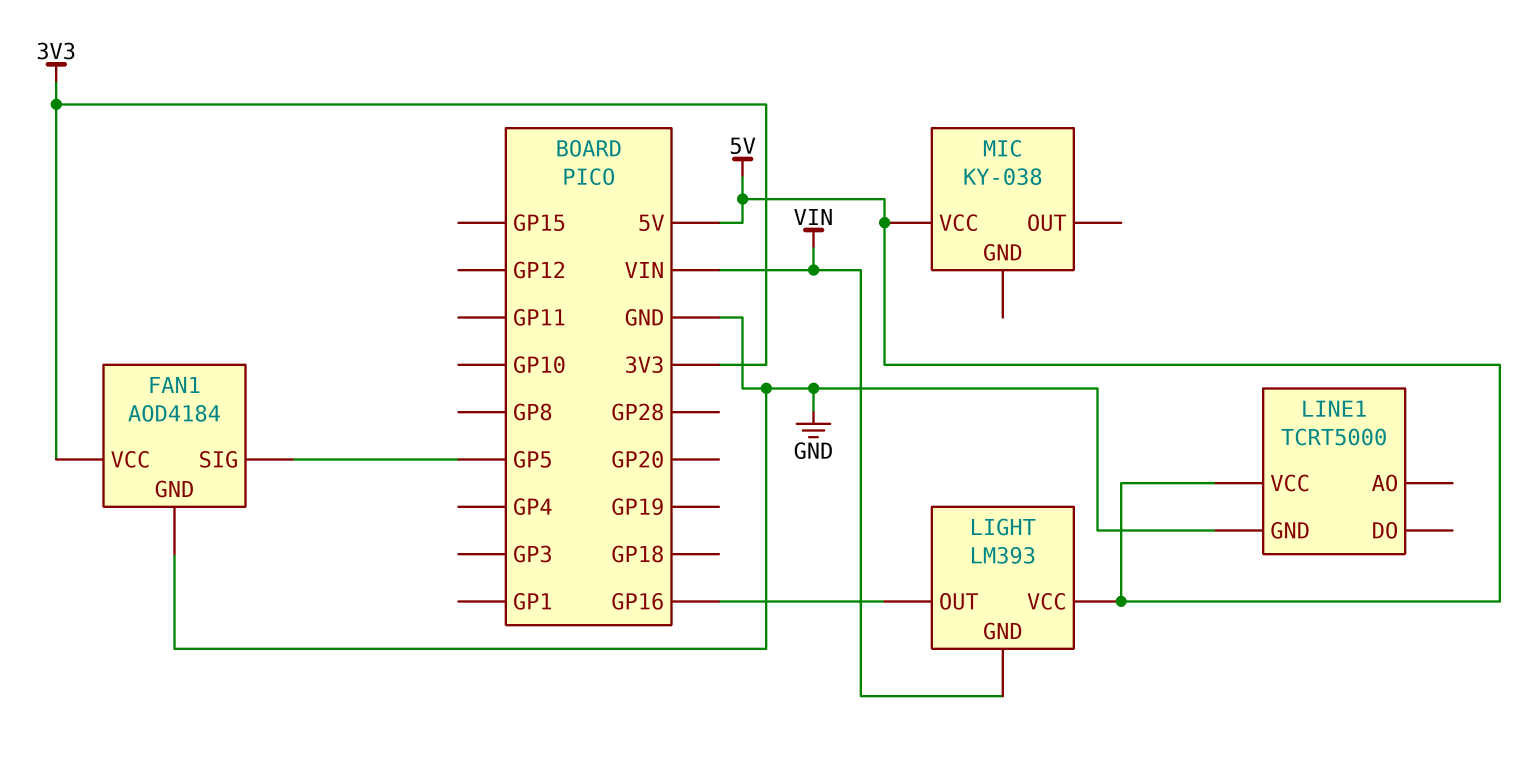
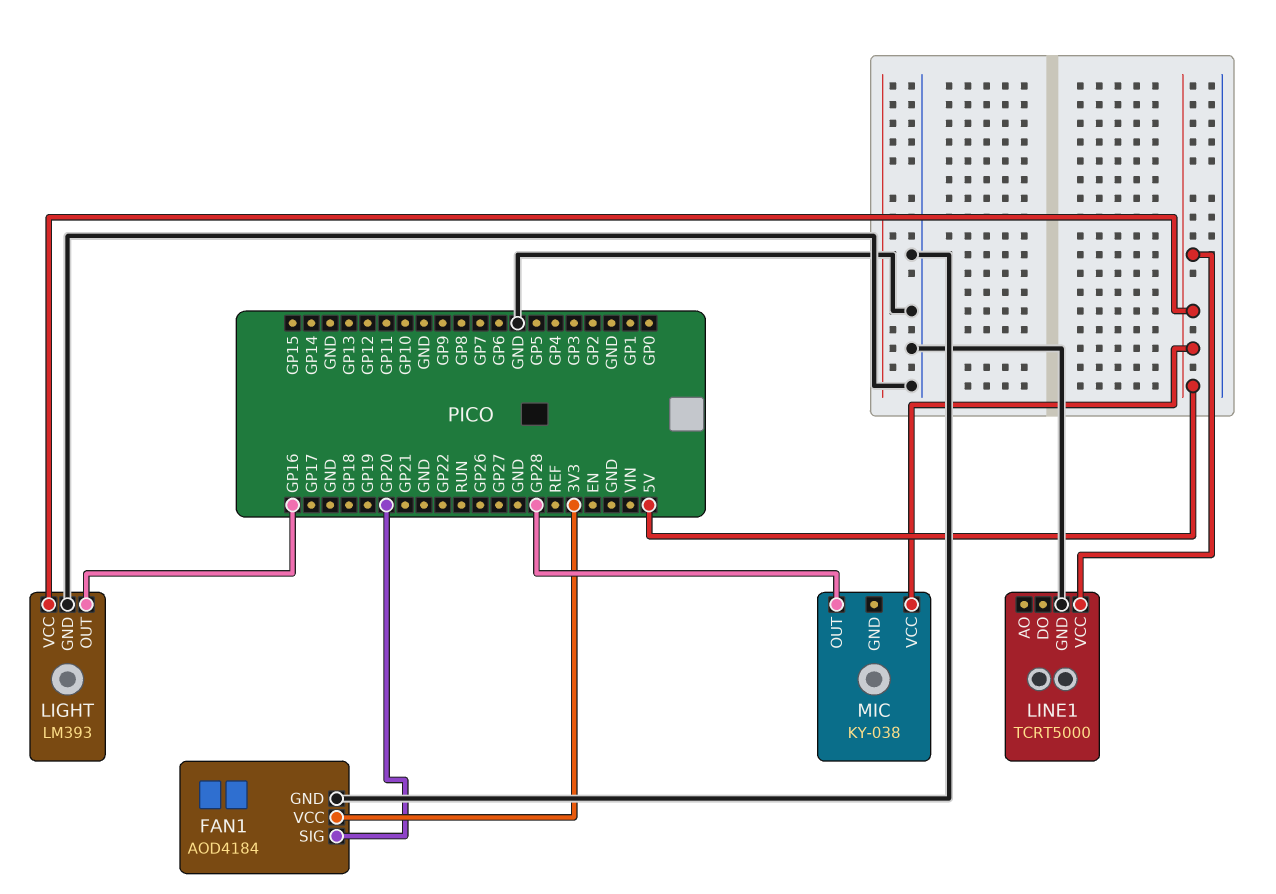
FAN1 pin SIG: GP5 -> GP20
LIGHT pin GND: VIN -> GND
MIC pin OUT: none -> GP28

